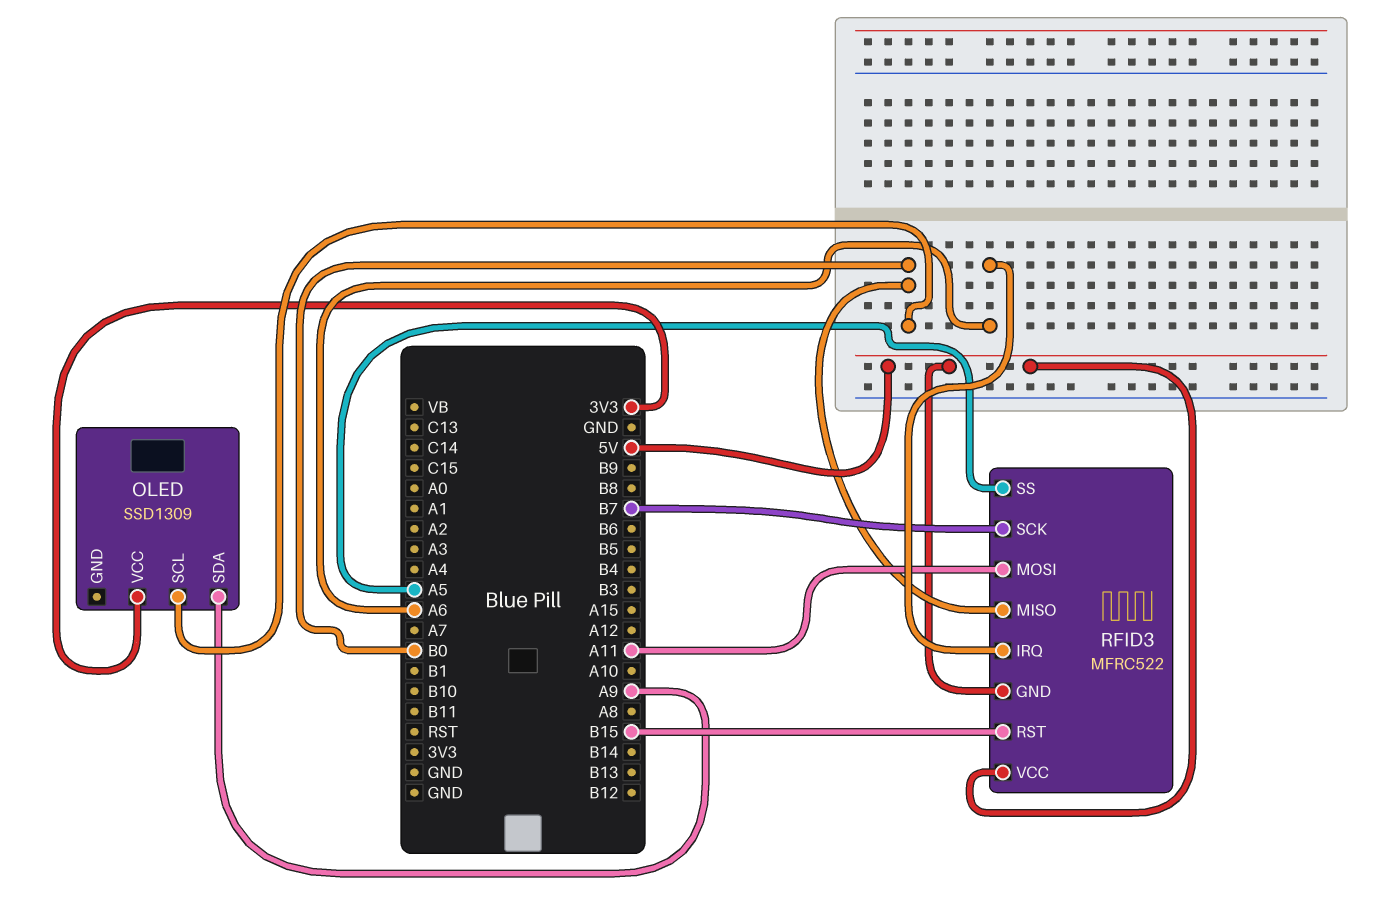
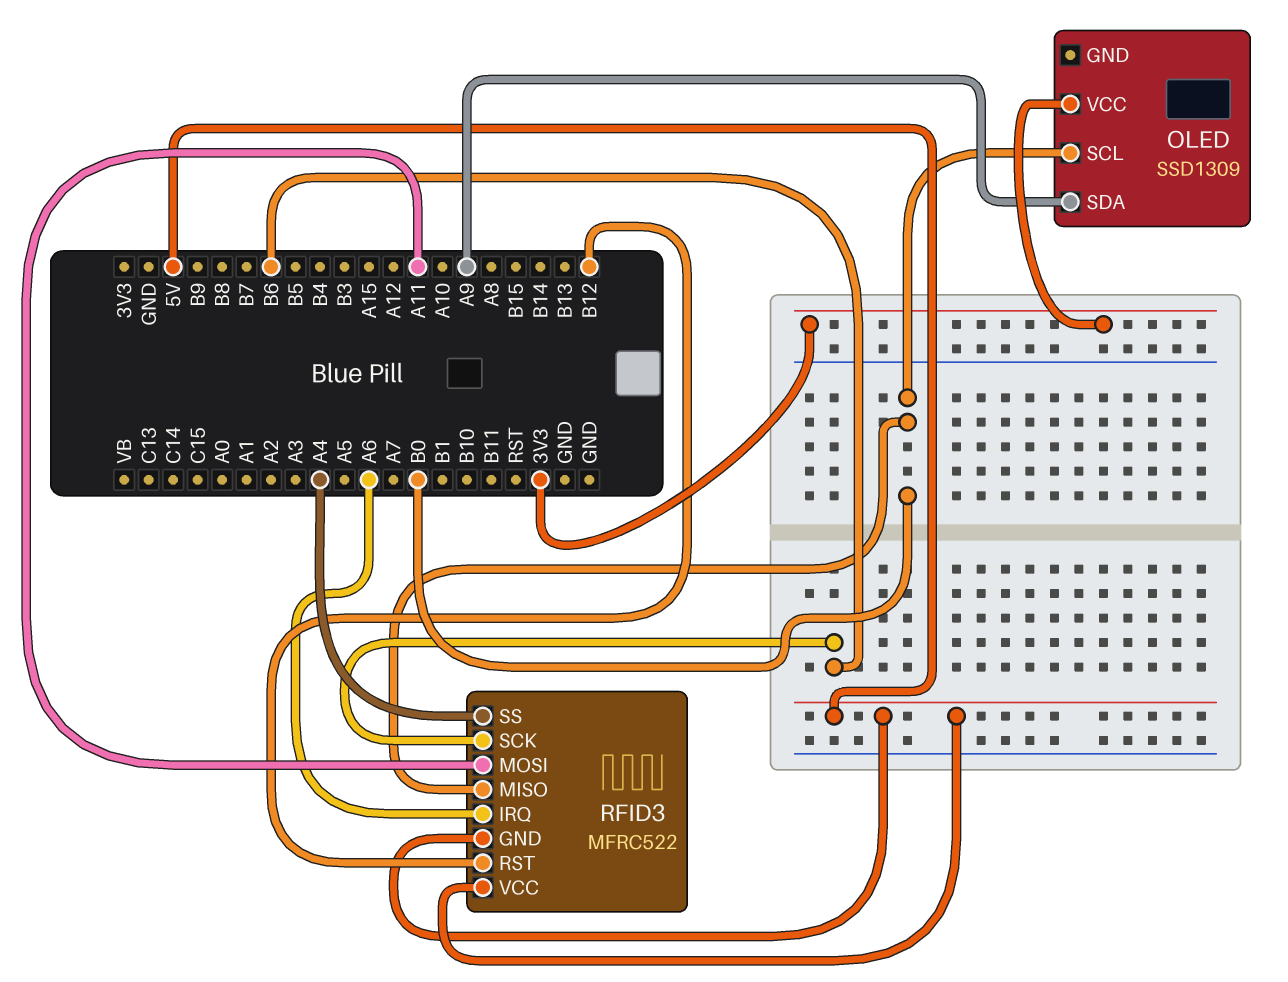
RFID3 pin RST: B15 -> B12
RFID3 pin SCK: B7 -> B6
RFID3 pin SS: A5 -> A4

